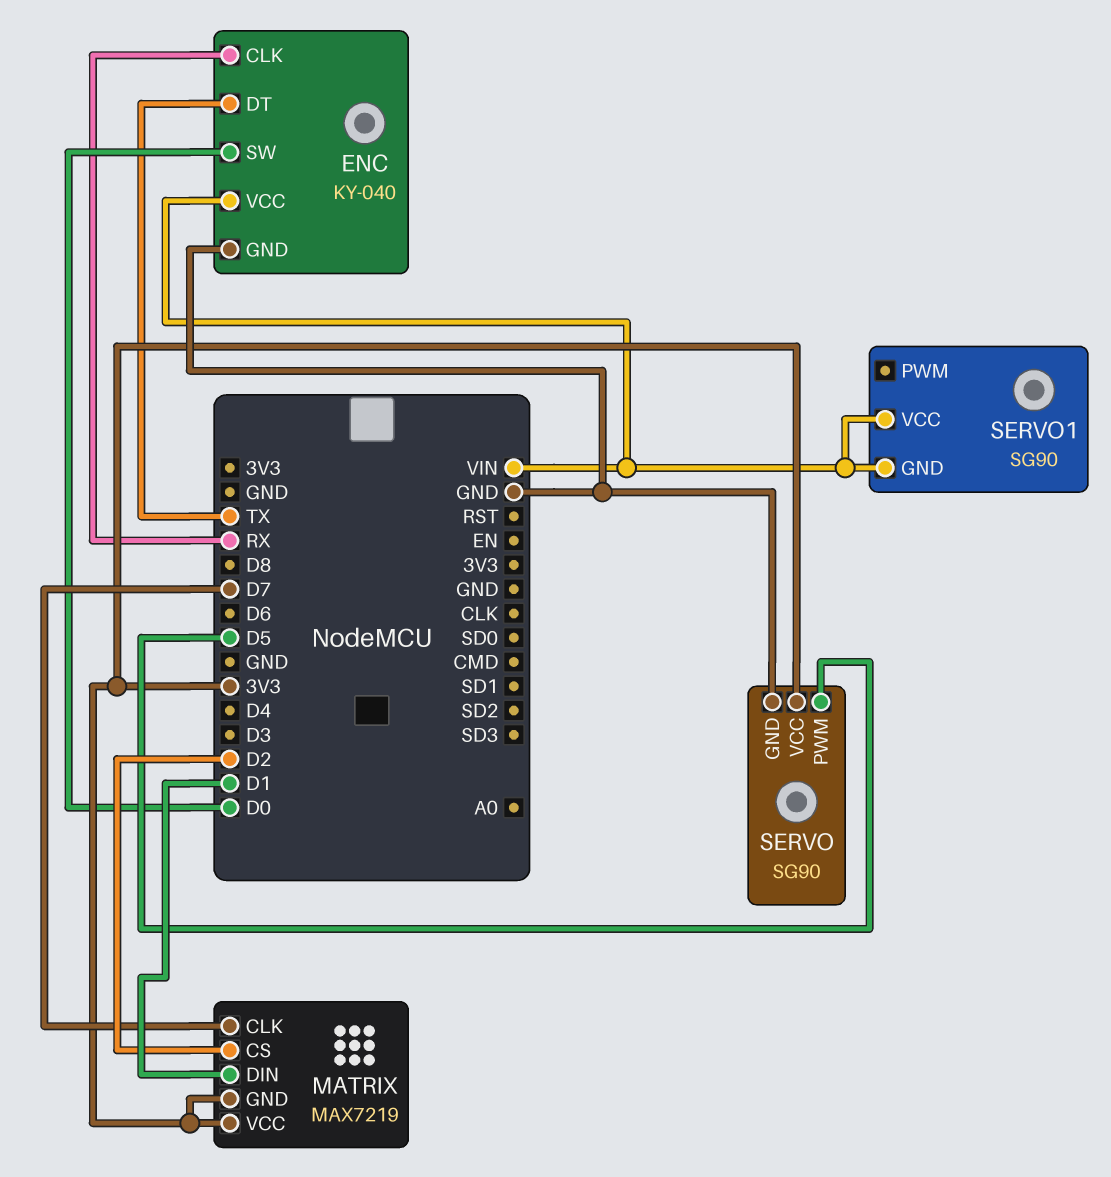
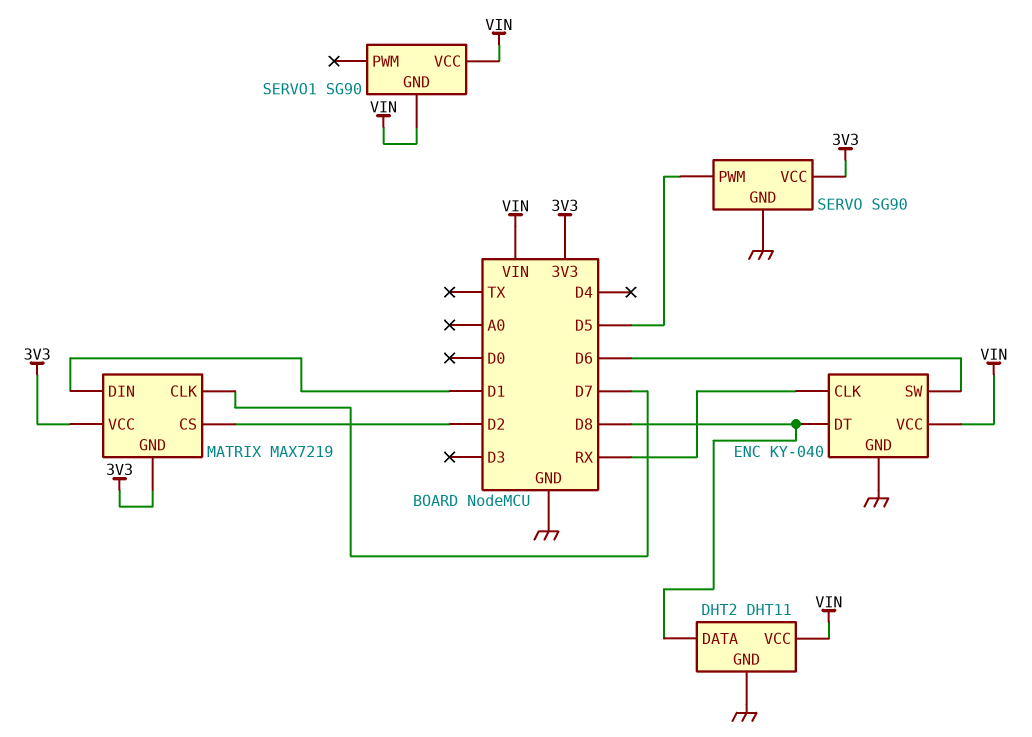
DHT2: none -> DHT11
DHT2 pin DATA: none -> D8
DHT2 pin GND: none -> GND
DHT2 pin VCC: none -> VIN
ENC pin DT: TX -> D8
ENC pin SW: D0 -> D6

